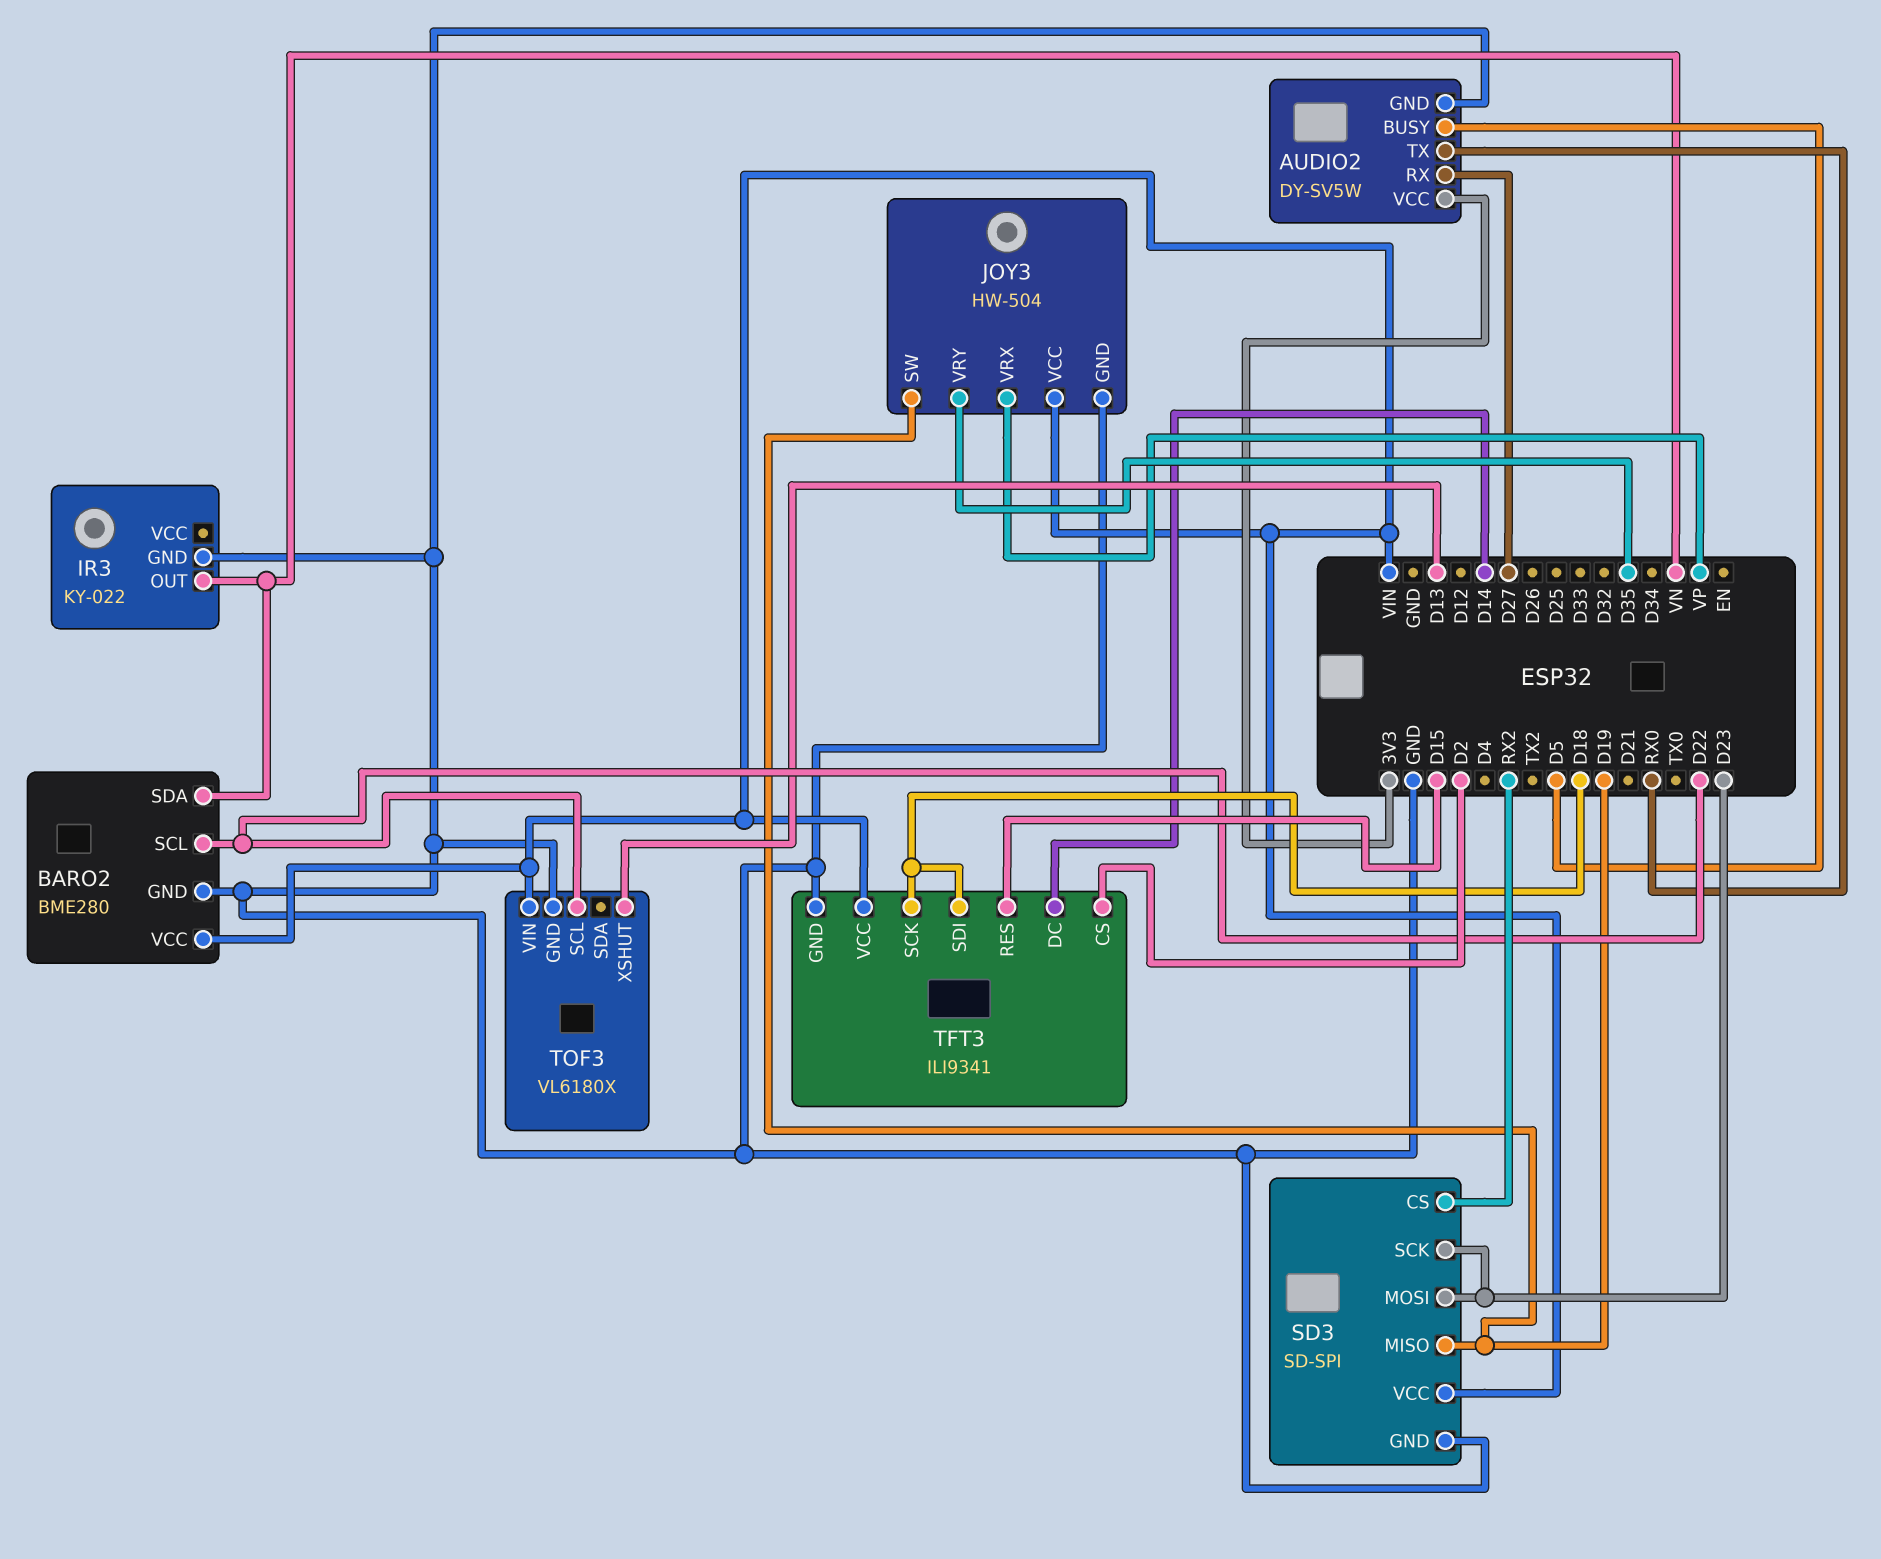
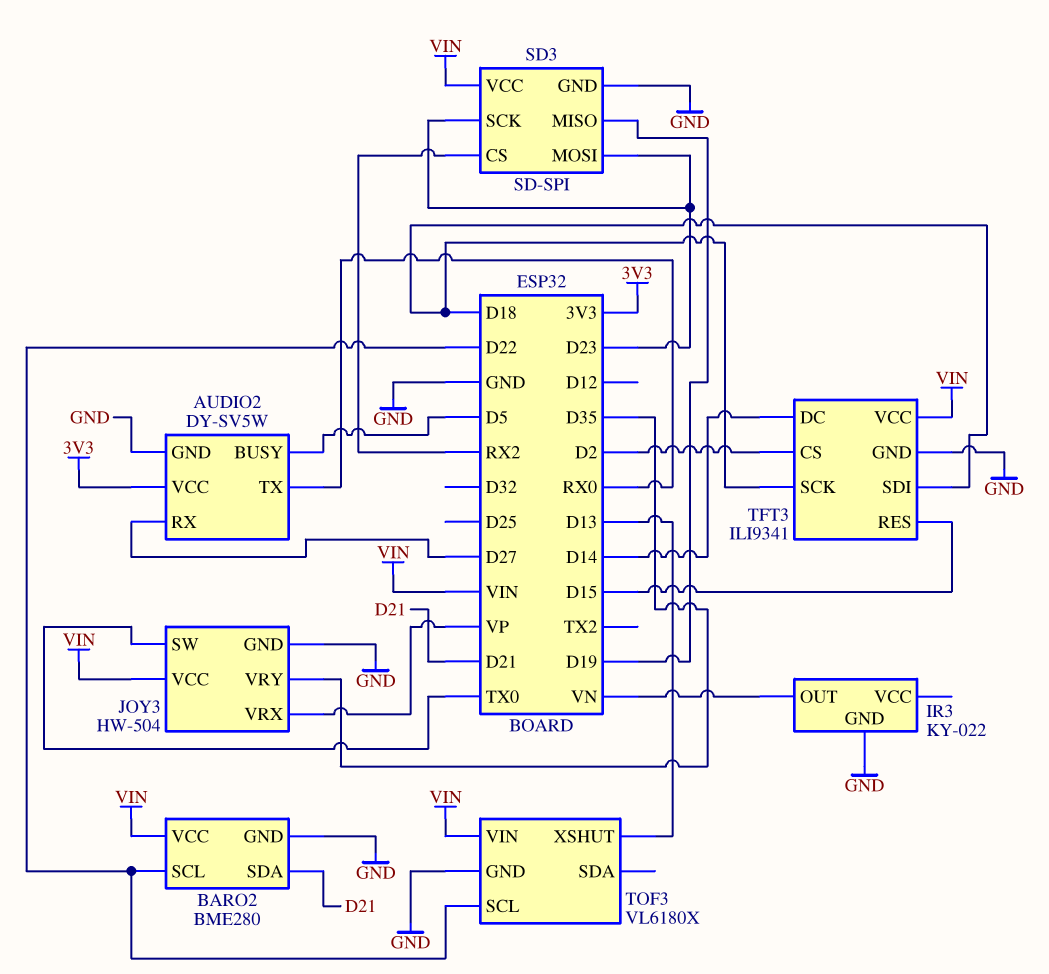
BARO2 pin SDA: VN -> D21
JOY3 pin SW: D19 -> TX0

